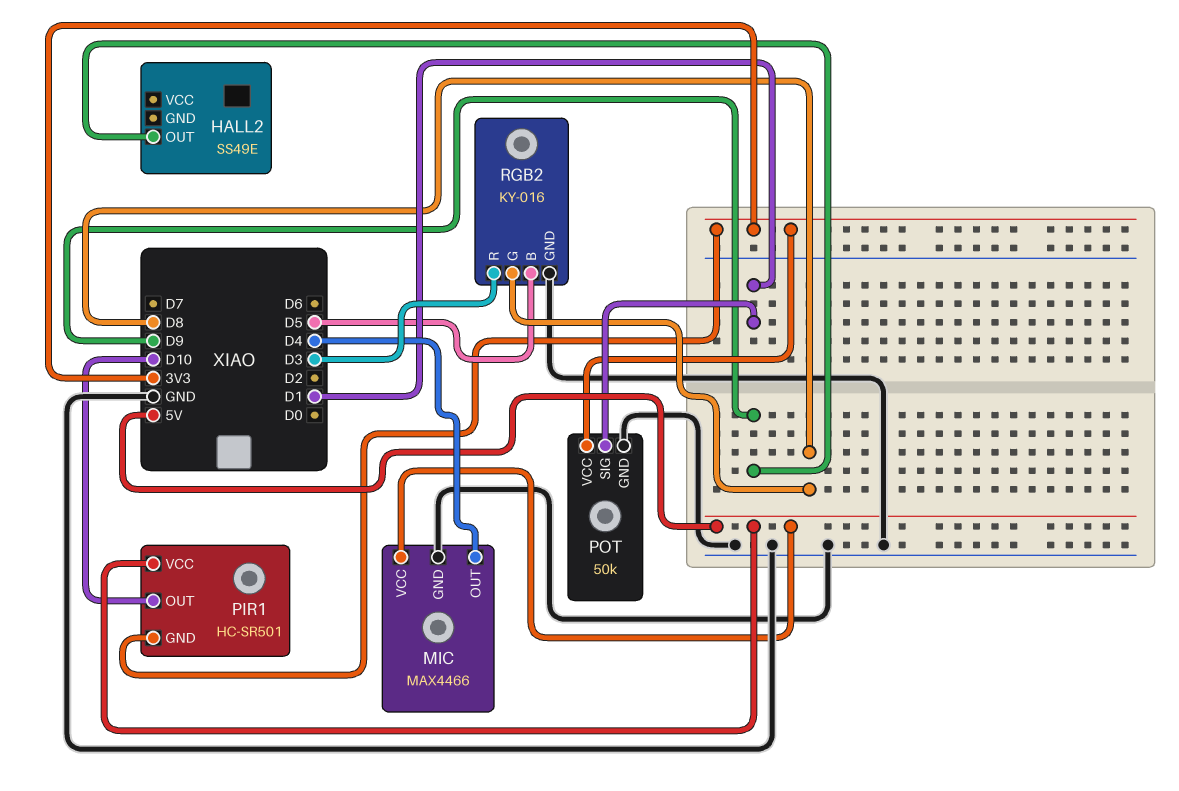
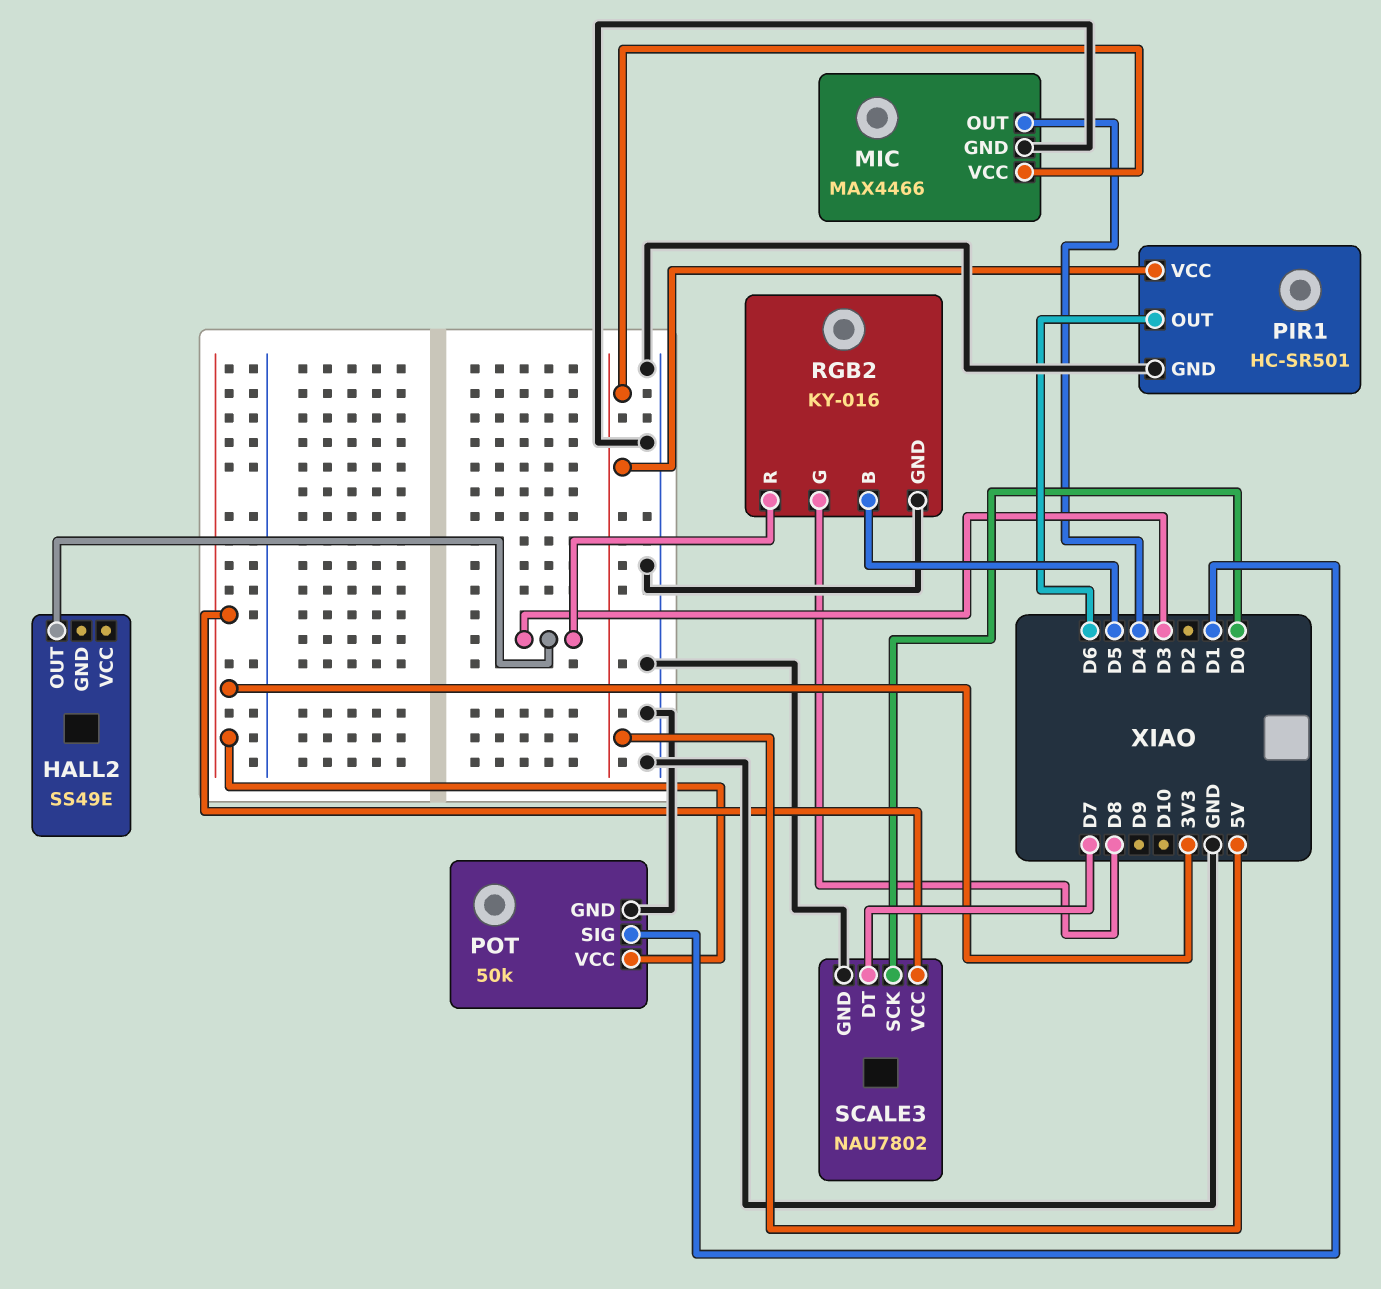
HALL2 pin OUT: D9 -> D3
PIR1 pin GND: 3V3 -> GND
PIR1 pin OUT: D10 -> D6
SCALE3: none -> NAU7802
SCALE3 pin DT: none -> D7
SCALE3 pin GND: none -> GND
SCALE3 pin SCK: none -> D0
SCALE3 pin VCC: none -> 3V3

